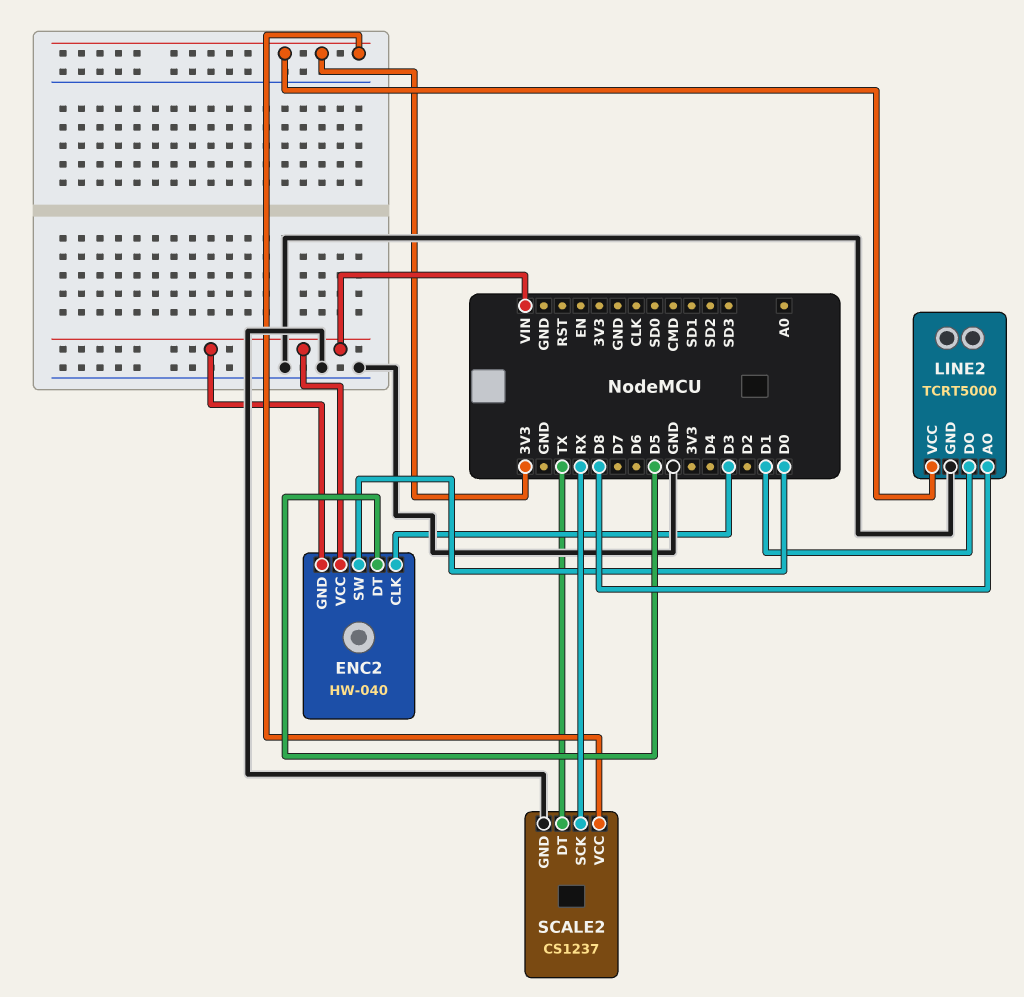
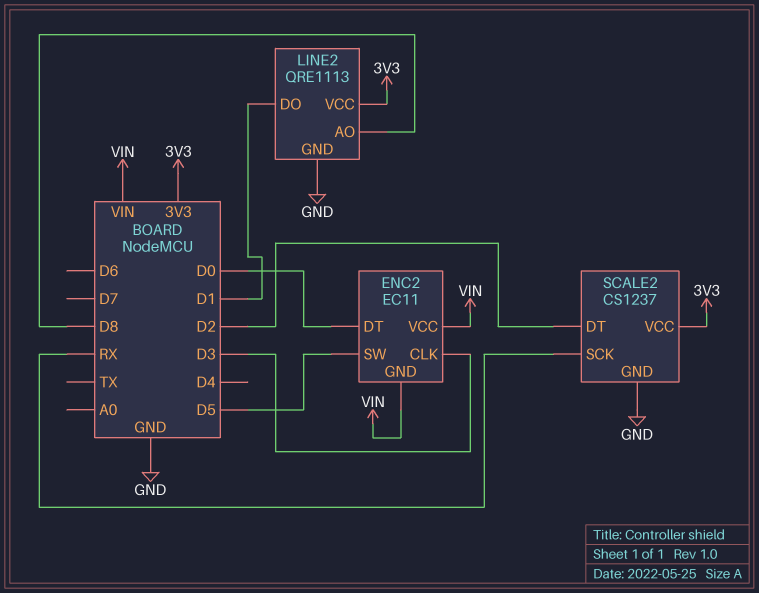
ENC2: HW-040 -> EC11
ENC2 pin DT: D5 -> D0
ENC2 pin SW: D0 -> D5
LINE2: TCRT5000 -> QRE1113
SCALE2 pin DT: TX -> D2

